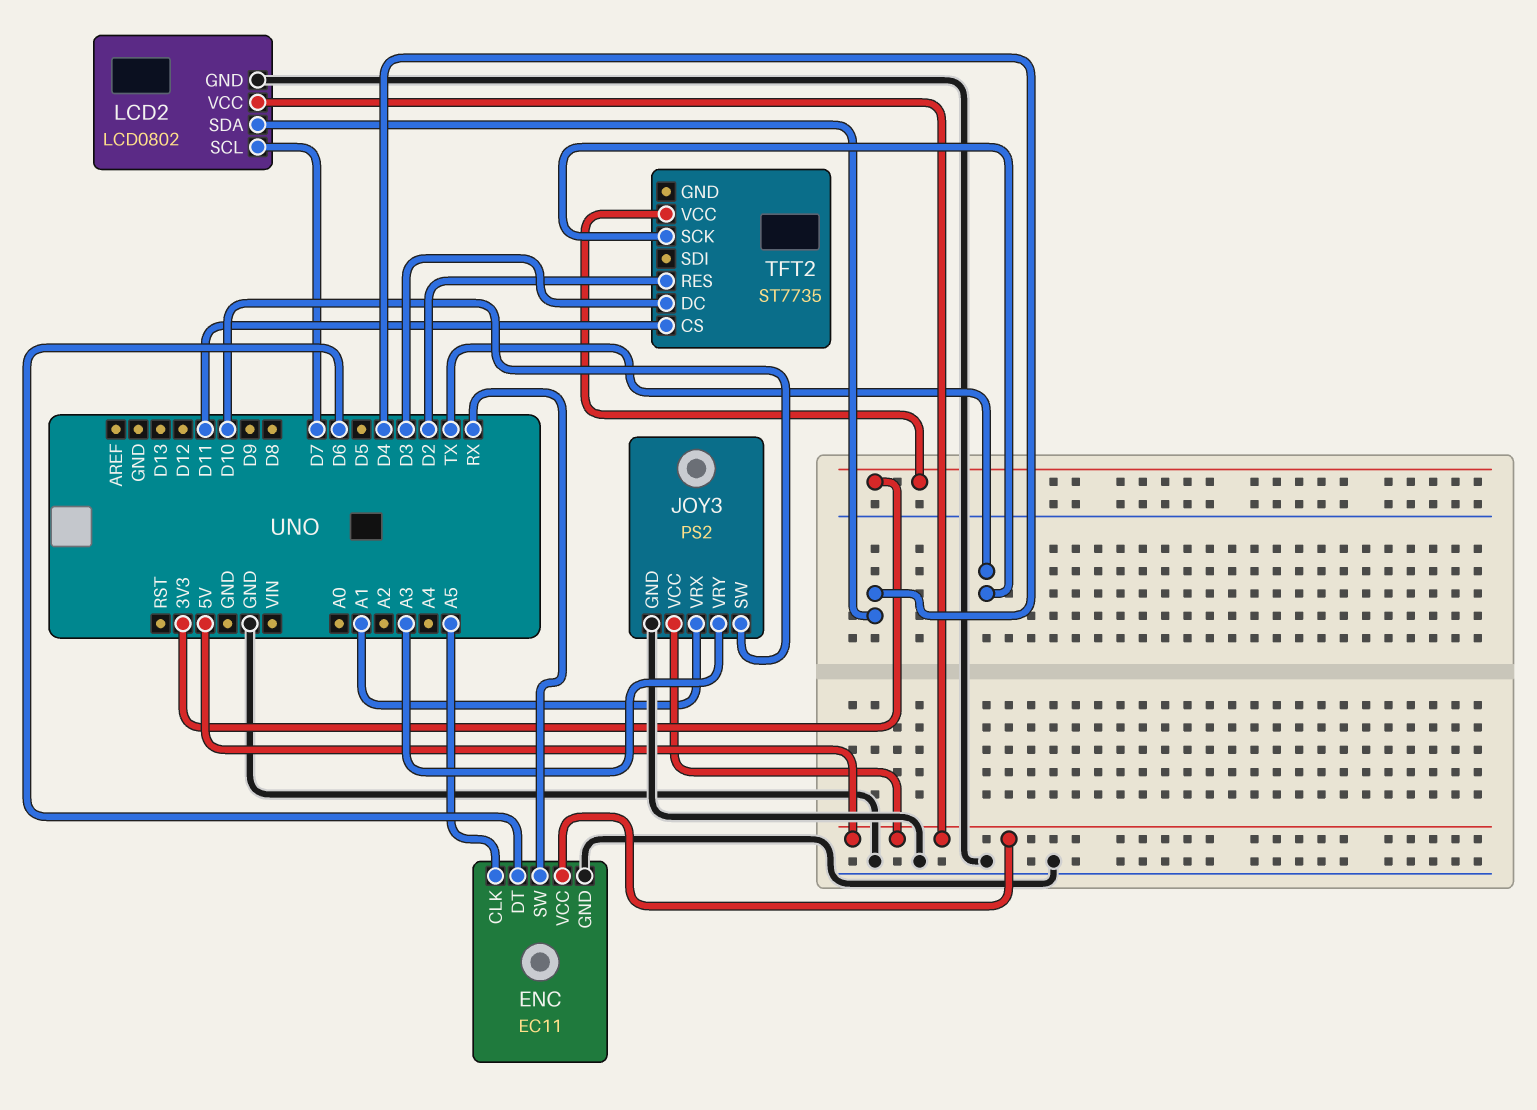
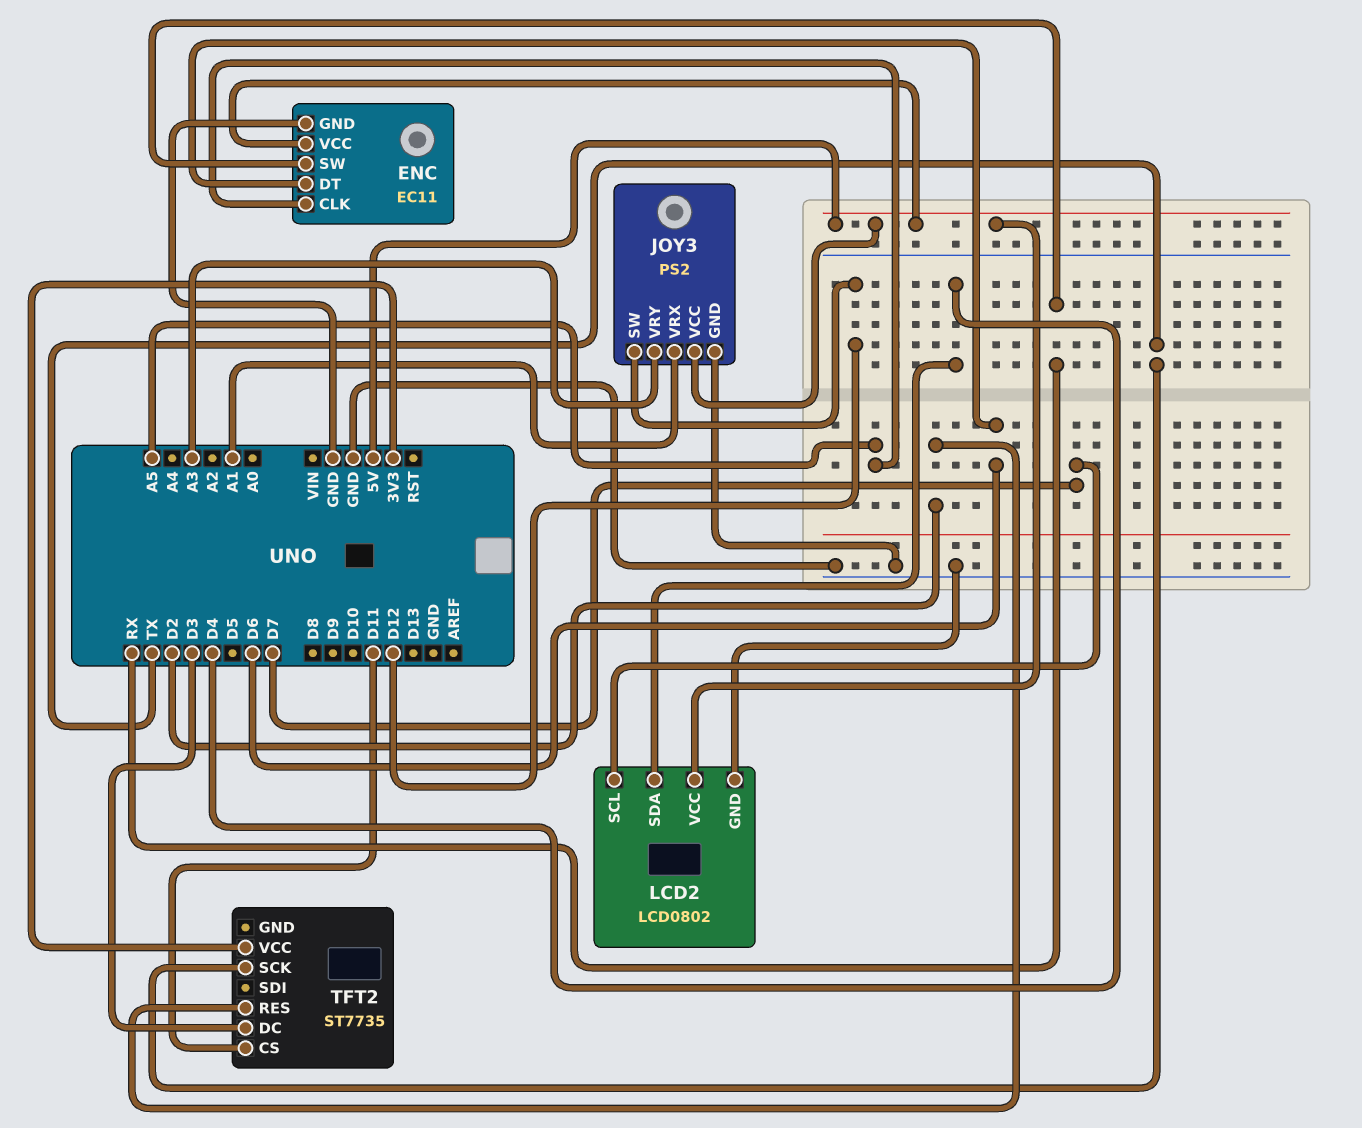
JOY3 pin SW: D10 -> D12

